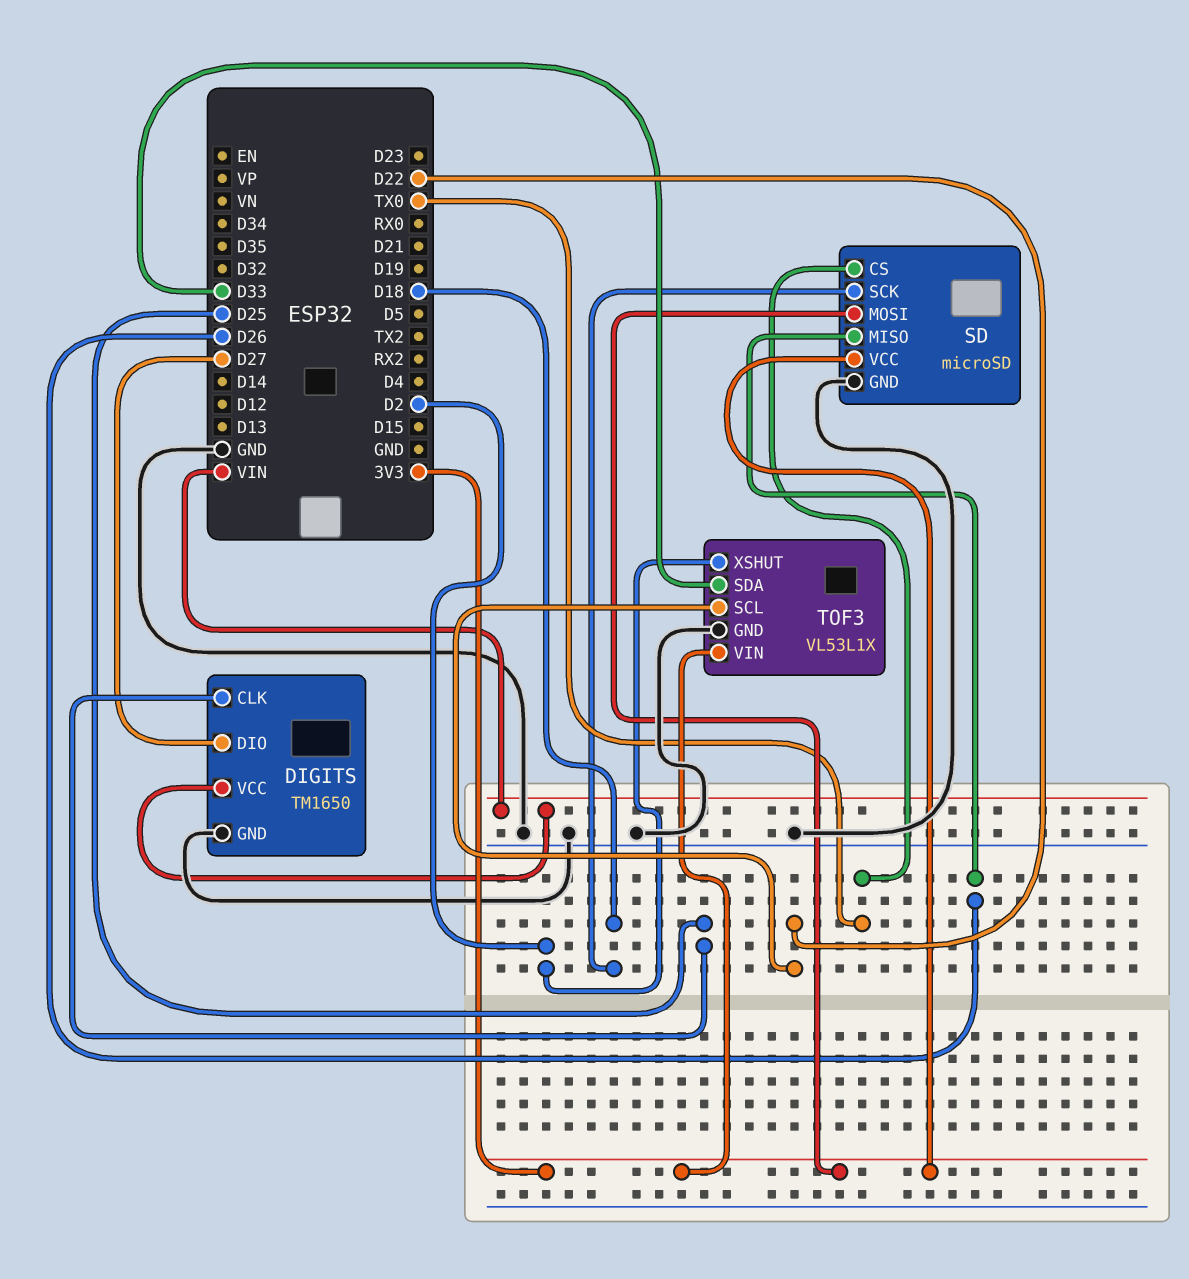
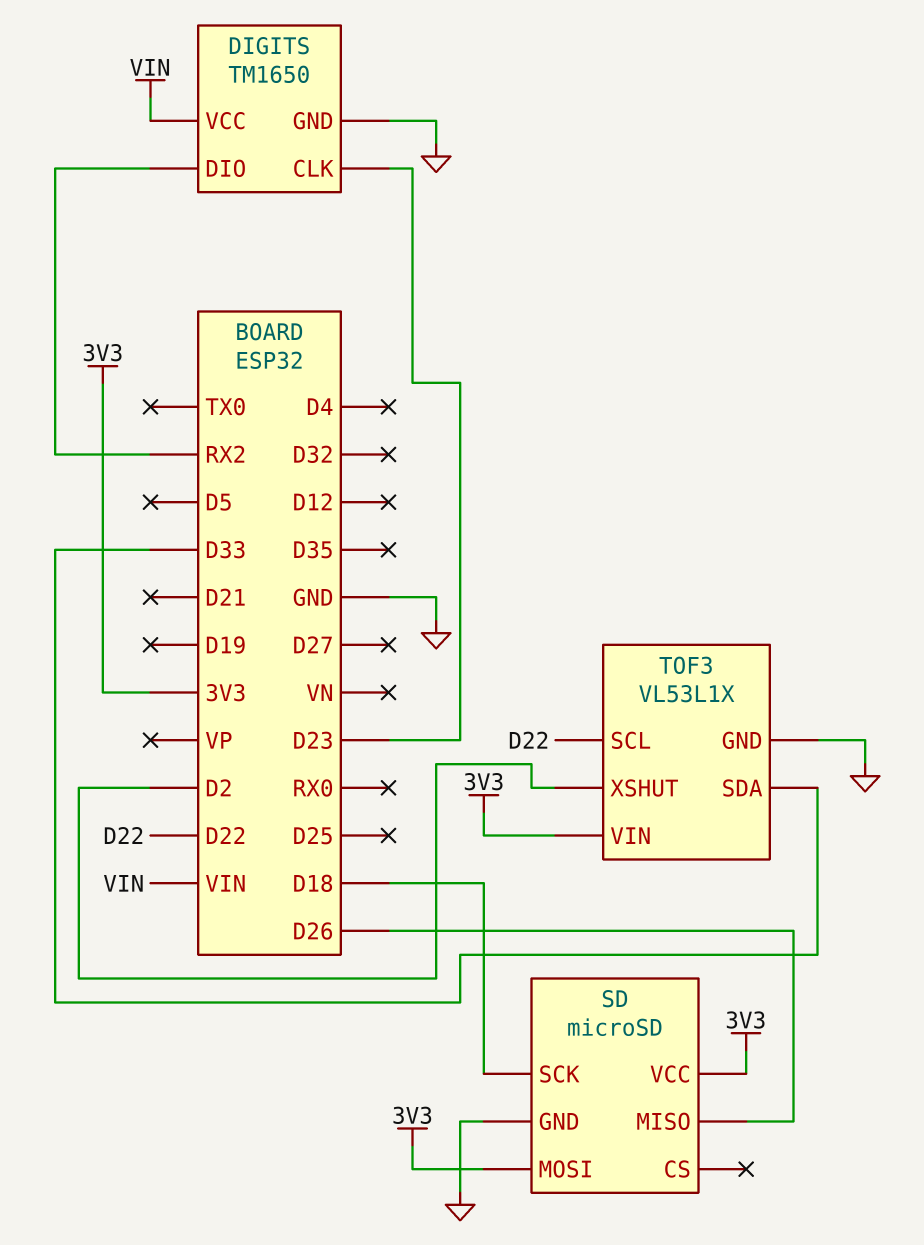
DIGITS pin CLK: D25 -> D23
DIGITS pin DIO: D27 -> RX2
SD pin CS: TX0 -> none

